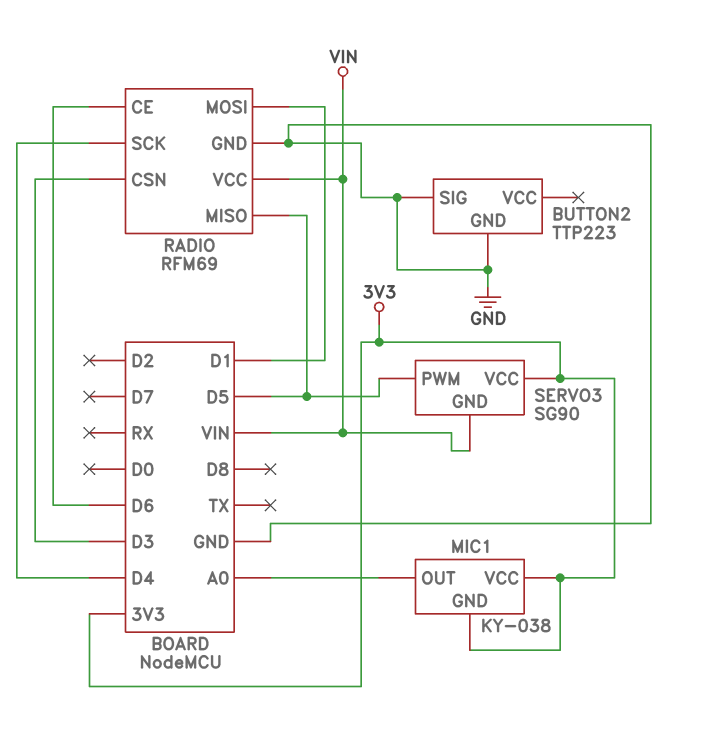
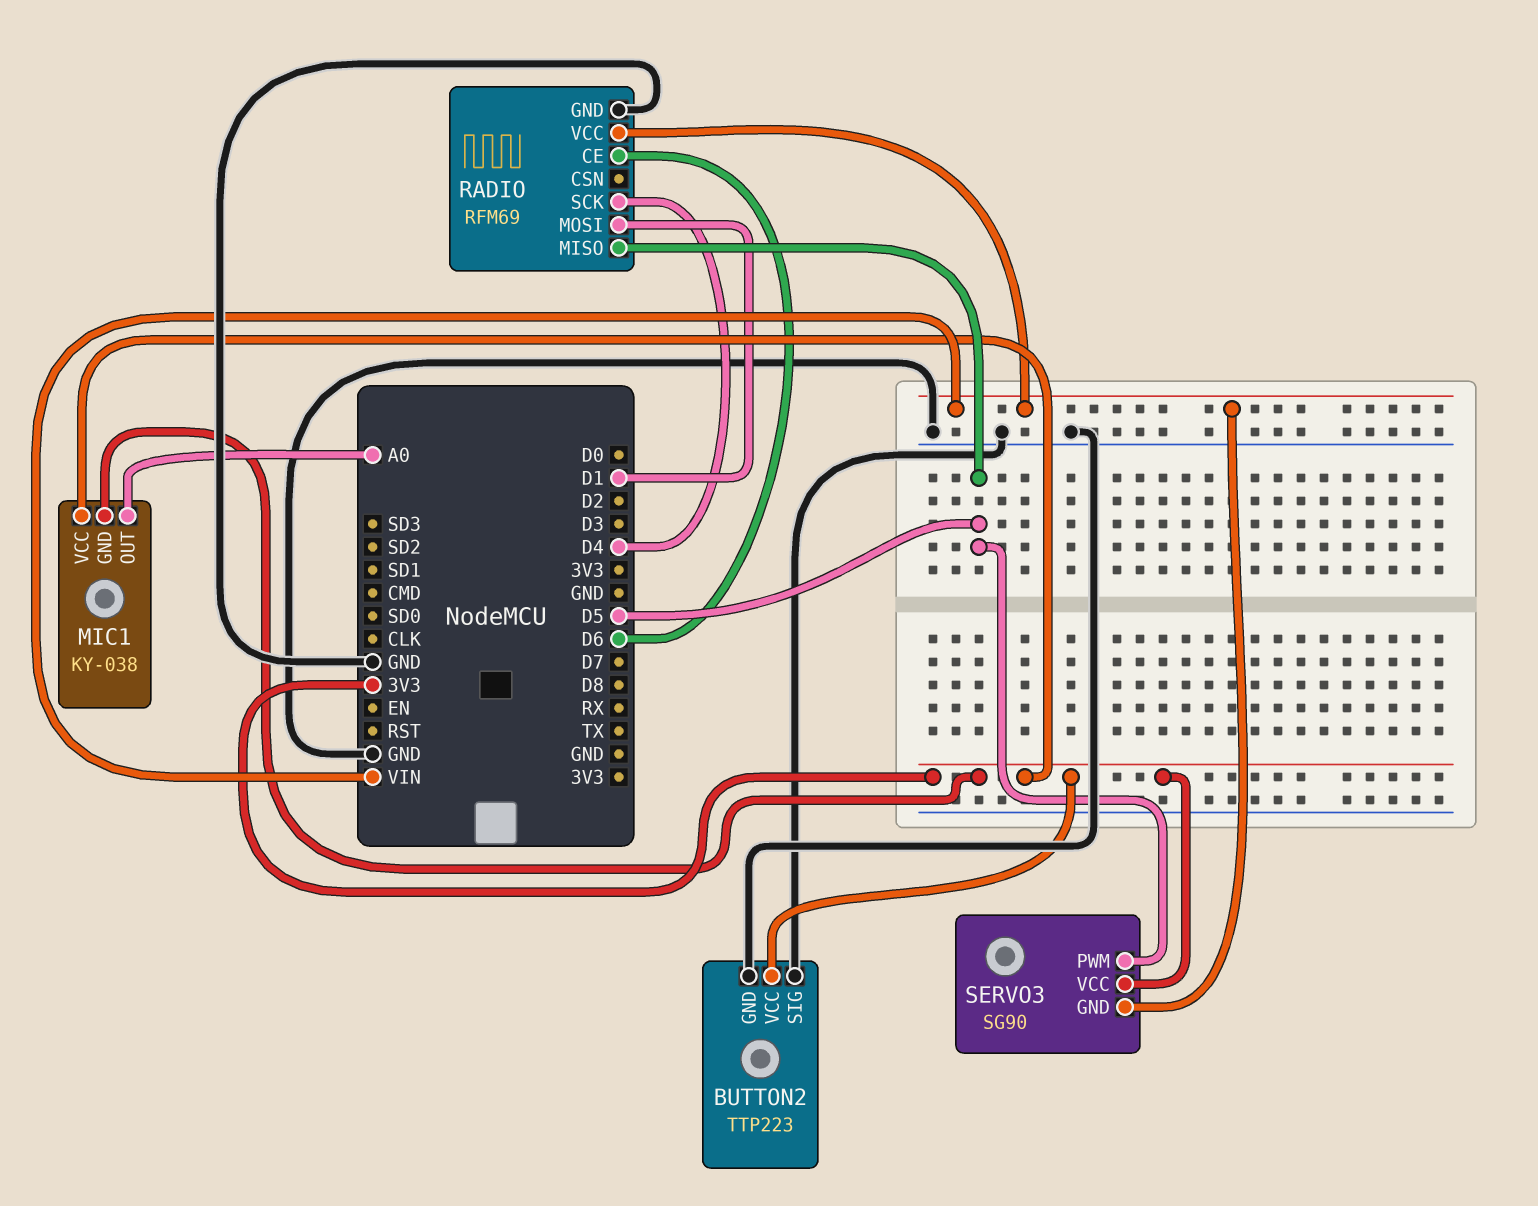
BUTTON2 pin VCC: none -> 3V3
RADIO pin CSN: D3 -> none

